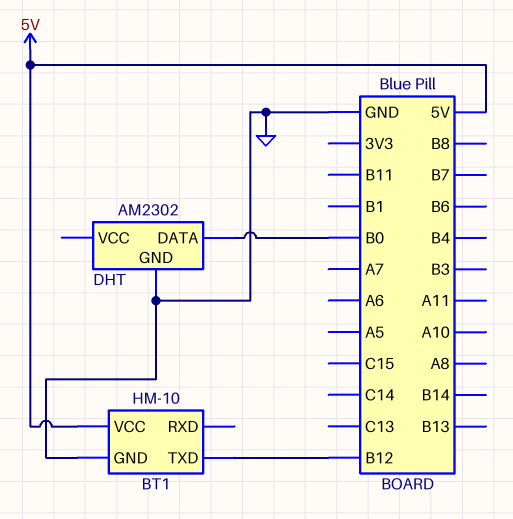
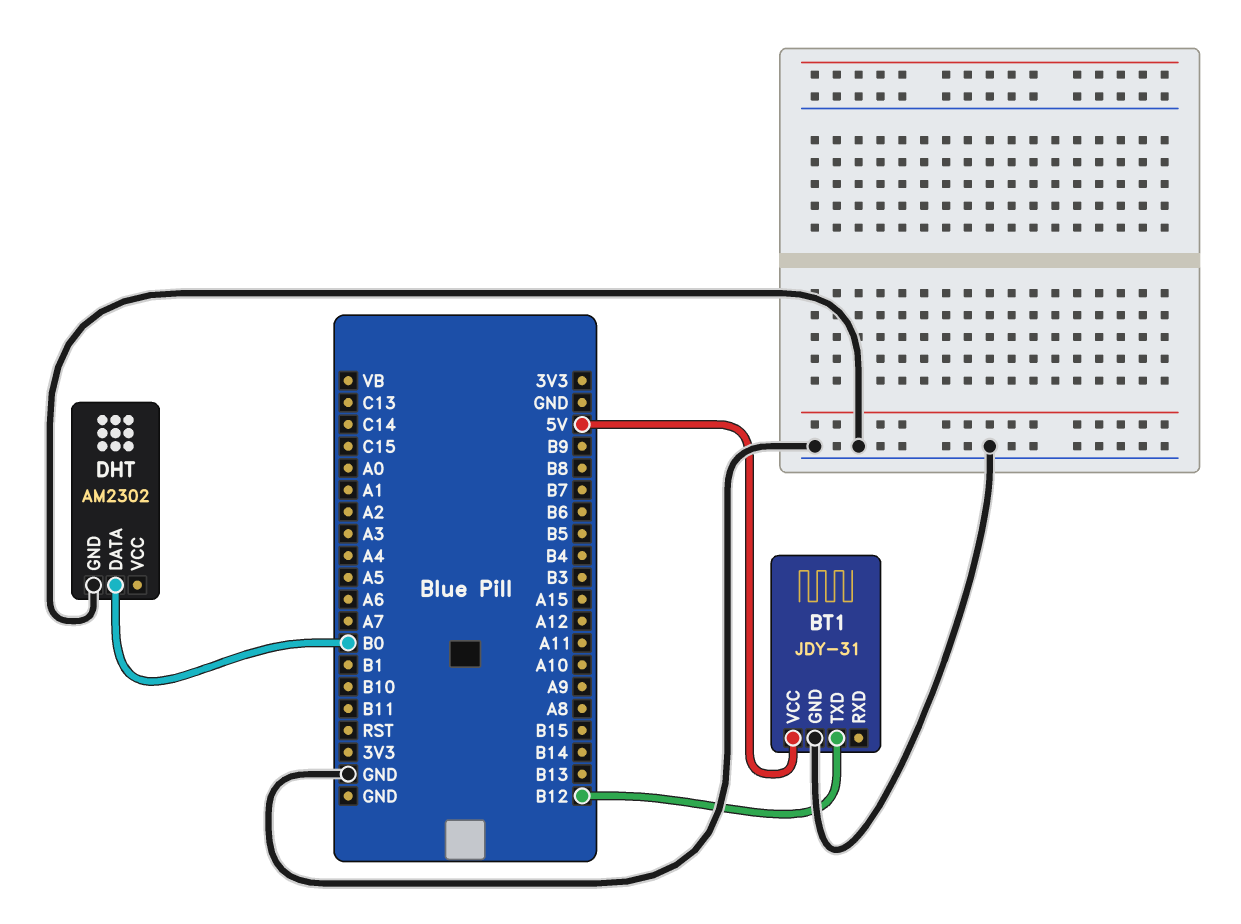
BT1: HM-10 -> JDY-31

